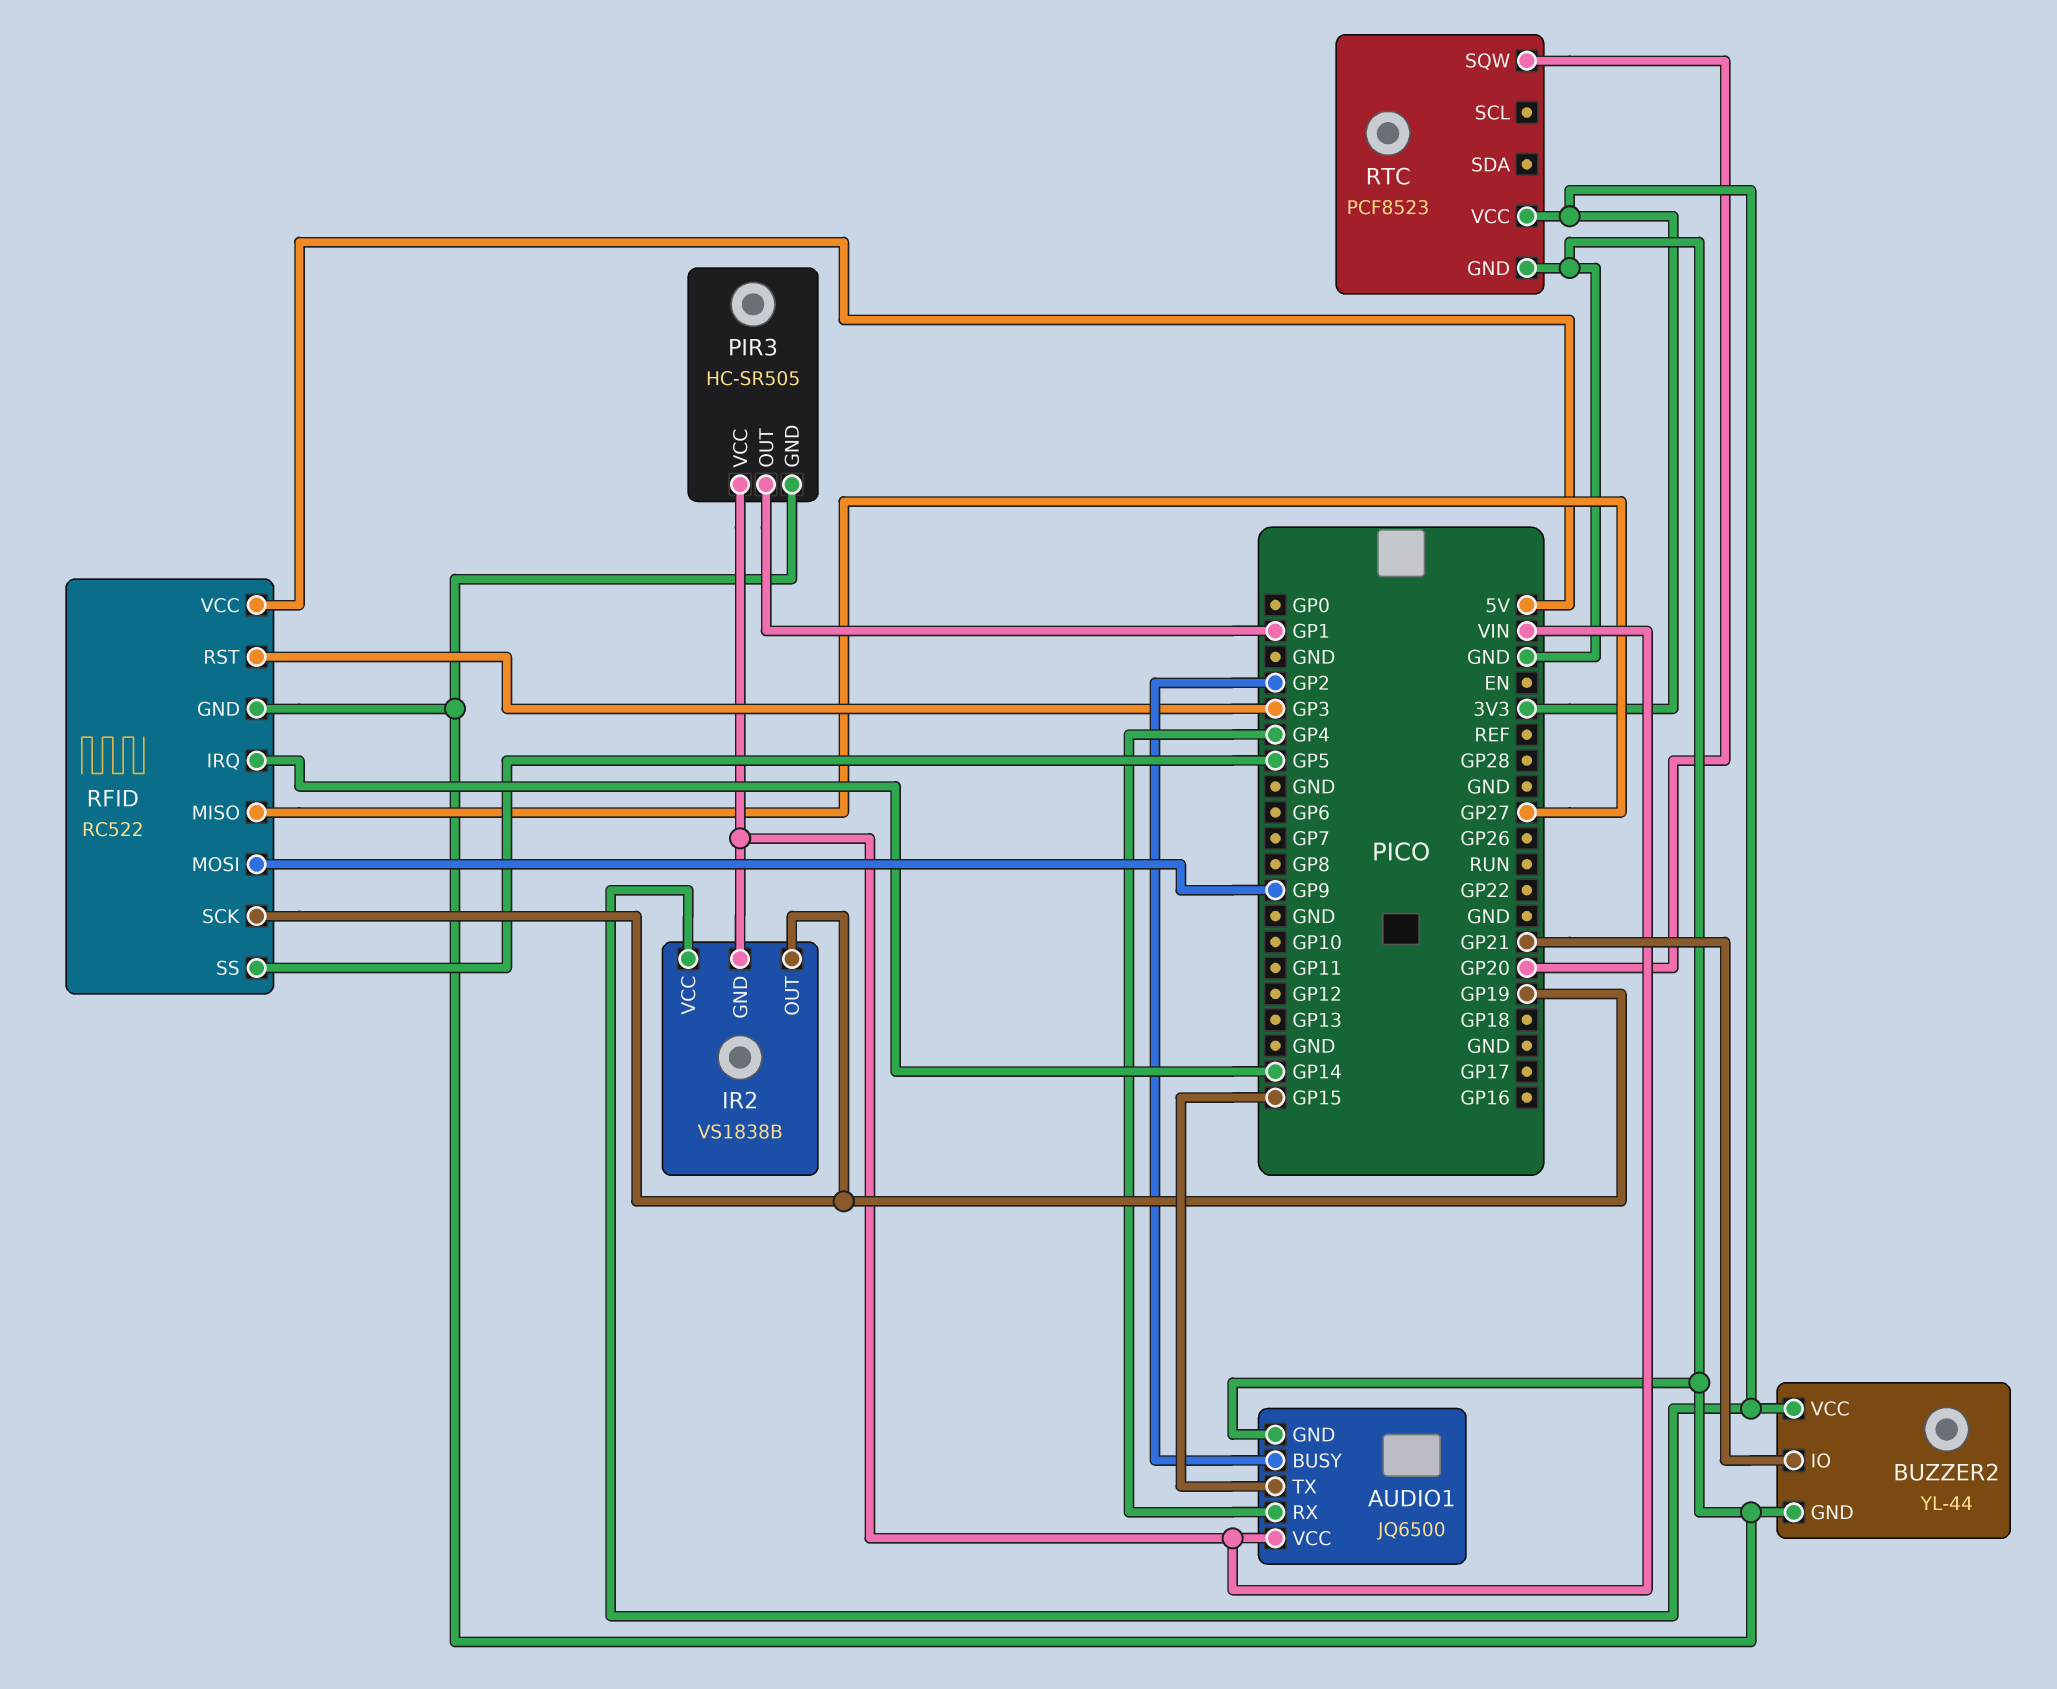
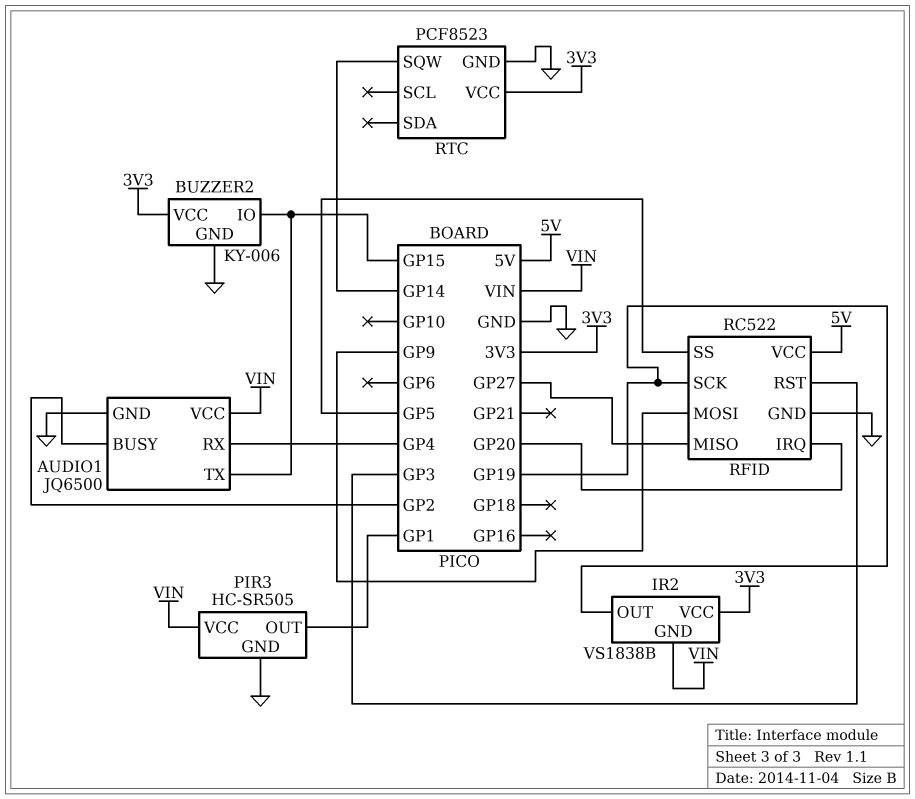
BUZZER2: YL-44 -> KY-006
BUZZER2 pin IO: GP21 -> GP15
RFID pin IRQ: GP14 -> GP20
RTC pin SQW: GP20 -> GP14

